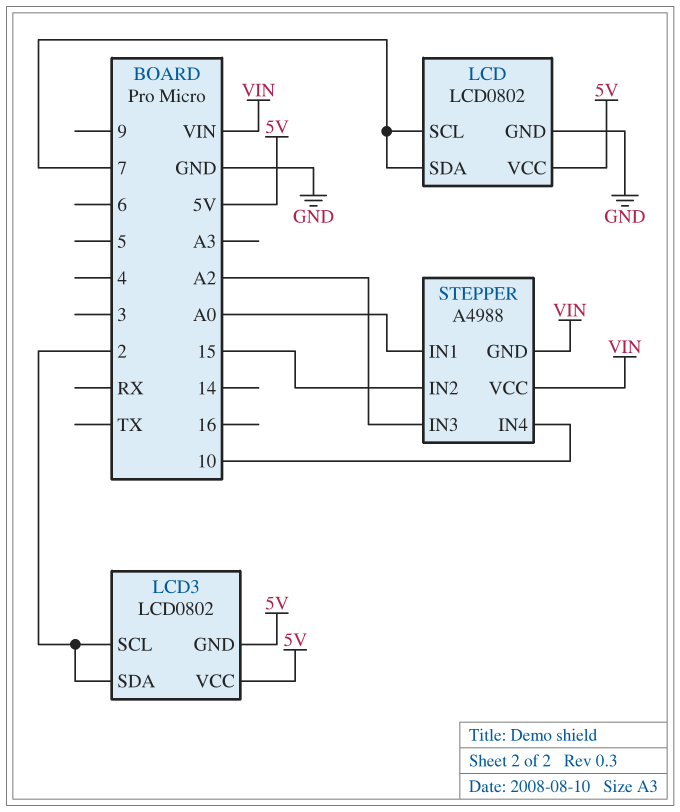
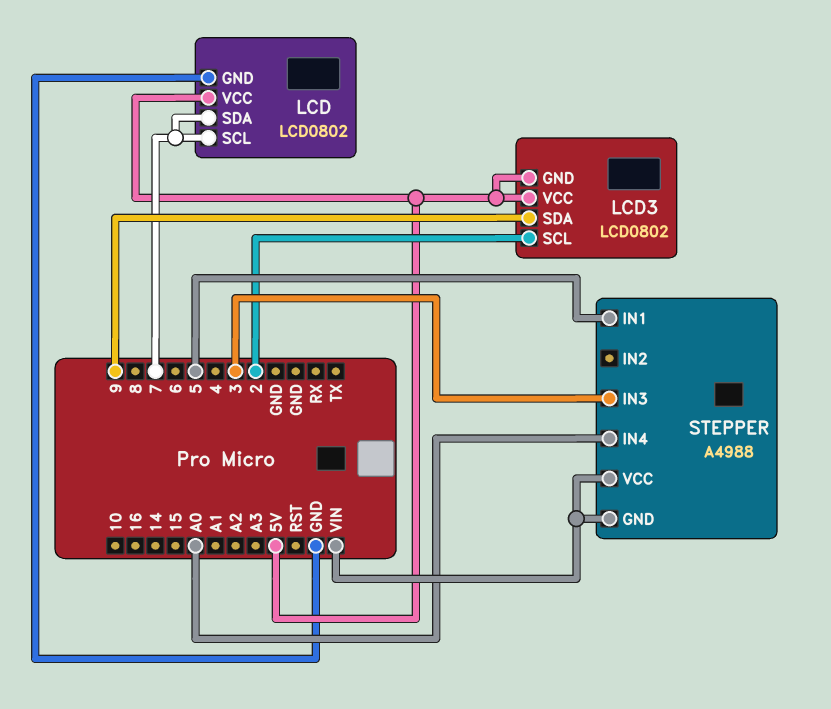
LCD3 pin SDA: 2 -> 9
STEPPER pin IN1: A0 -> 5
STEPPER pin IN2: 15 -> none
STEPPER pin IN3: A2 -> 3
STEPPER pin IN4: 10 -> A0

